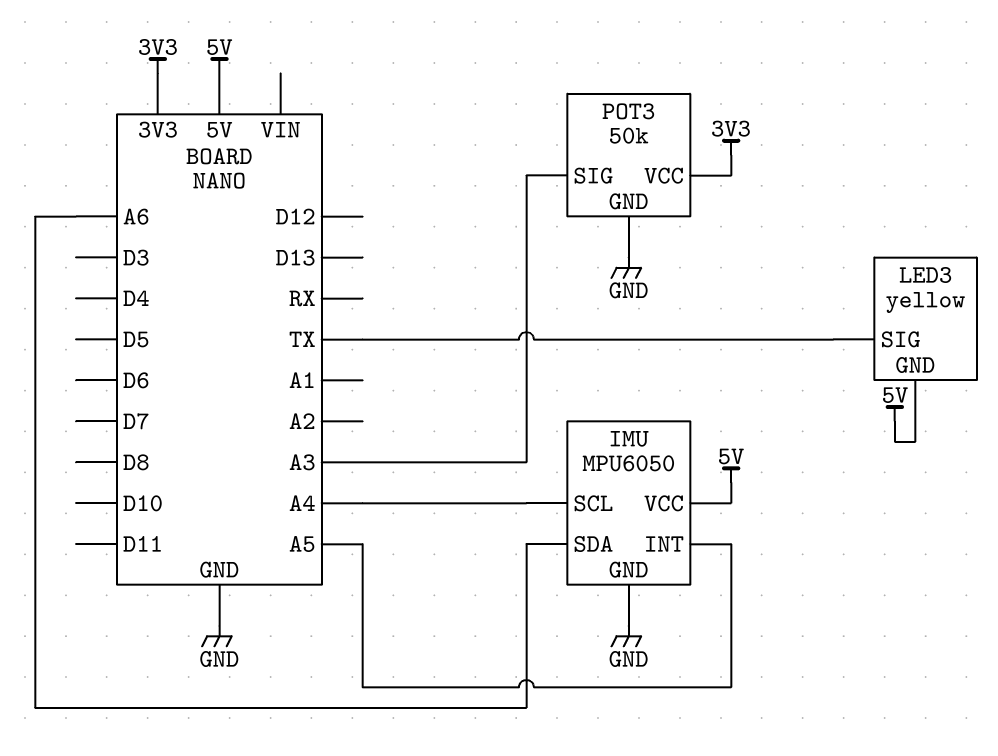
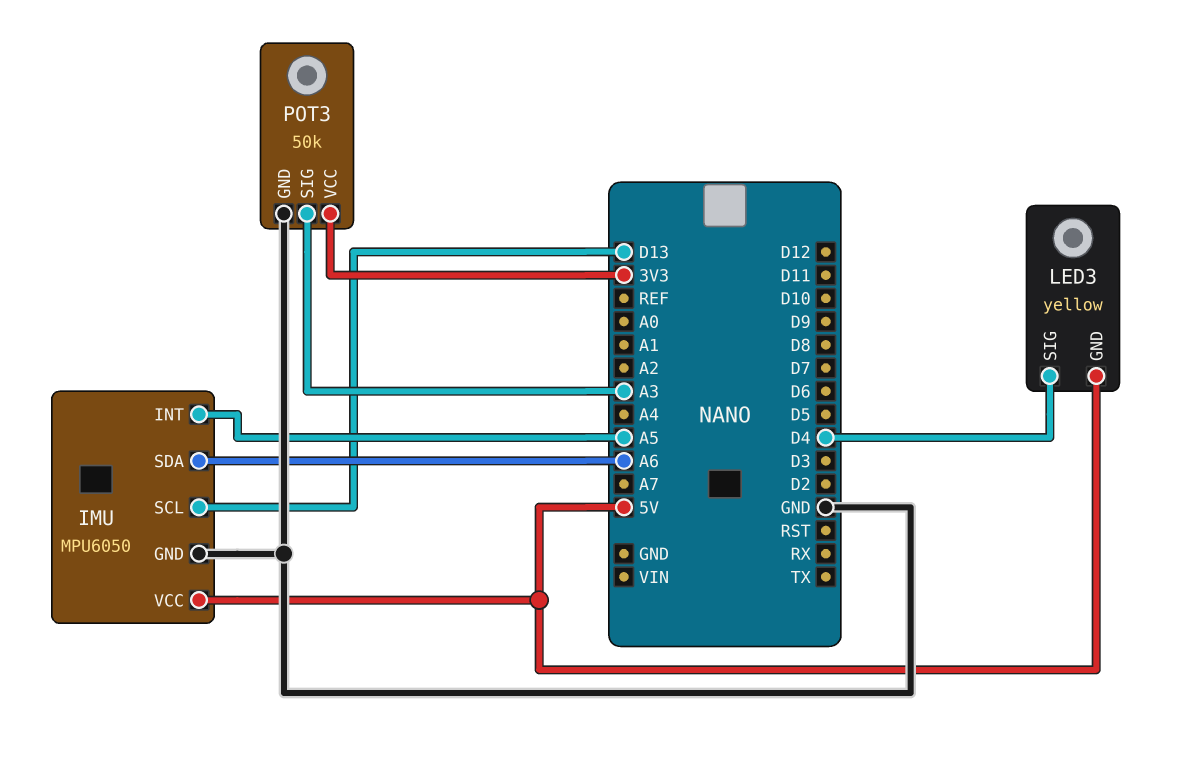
IMU pin SCL: A4 -> D13
LED3 pin SIG: TX -> D4

